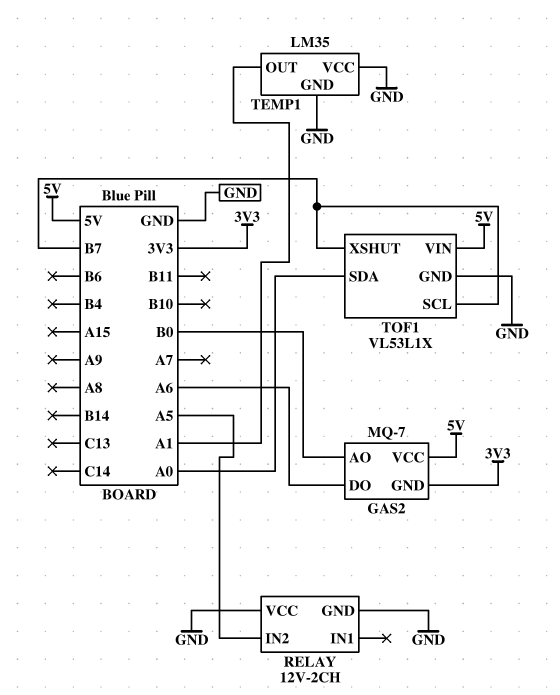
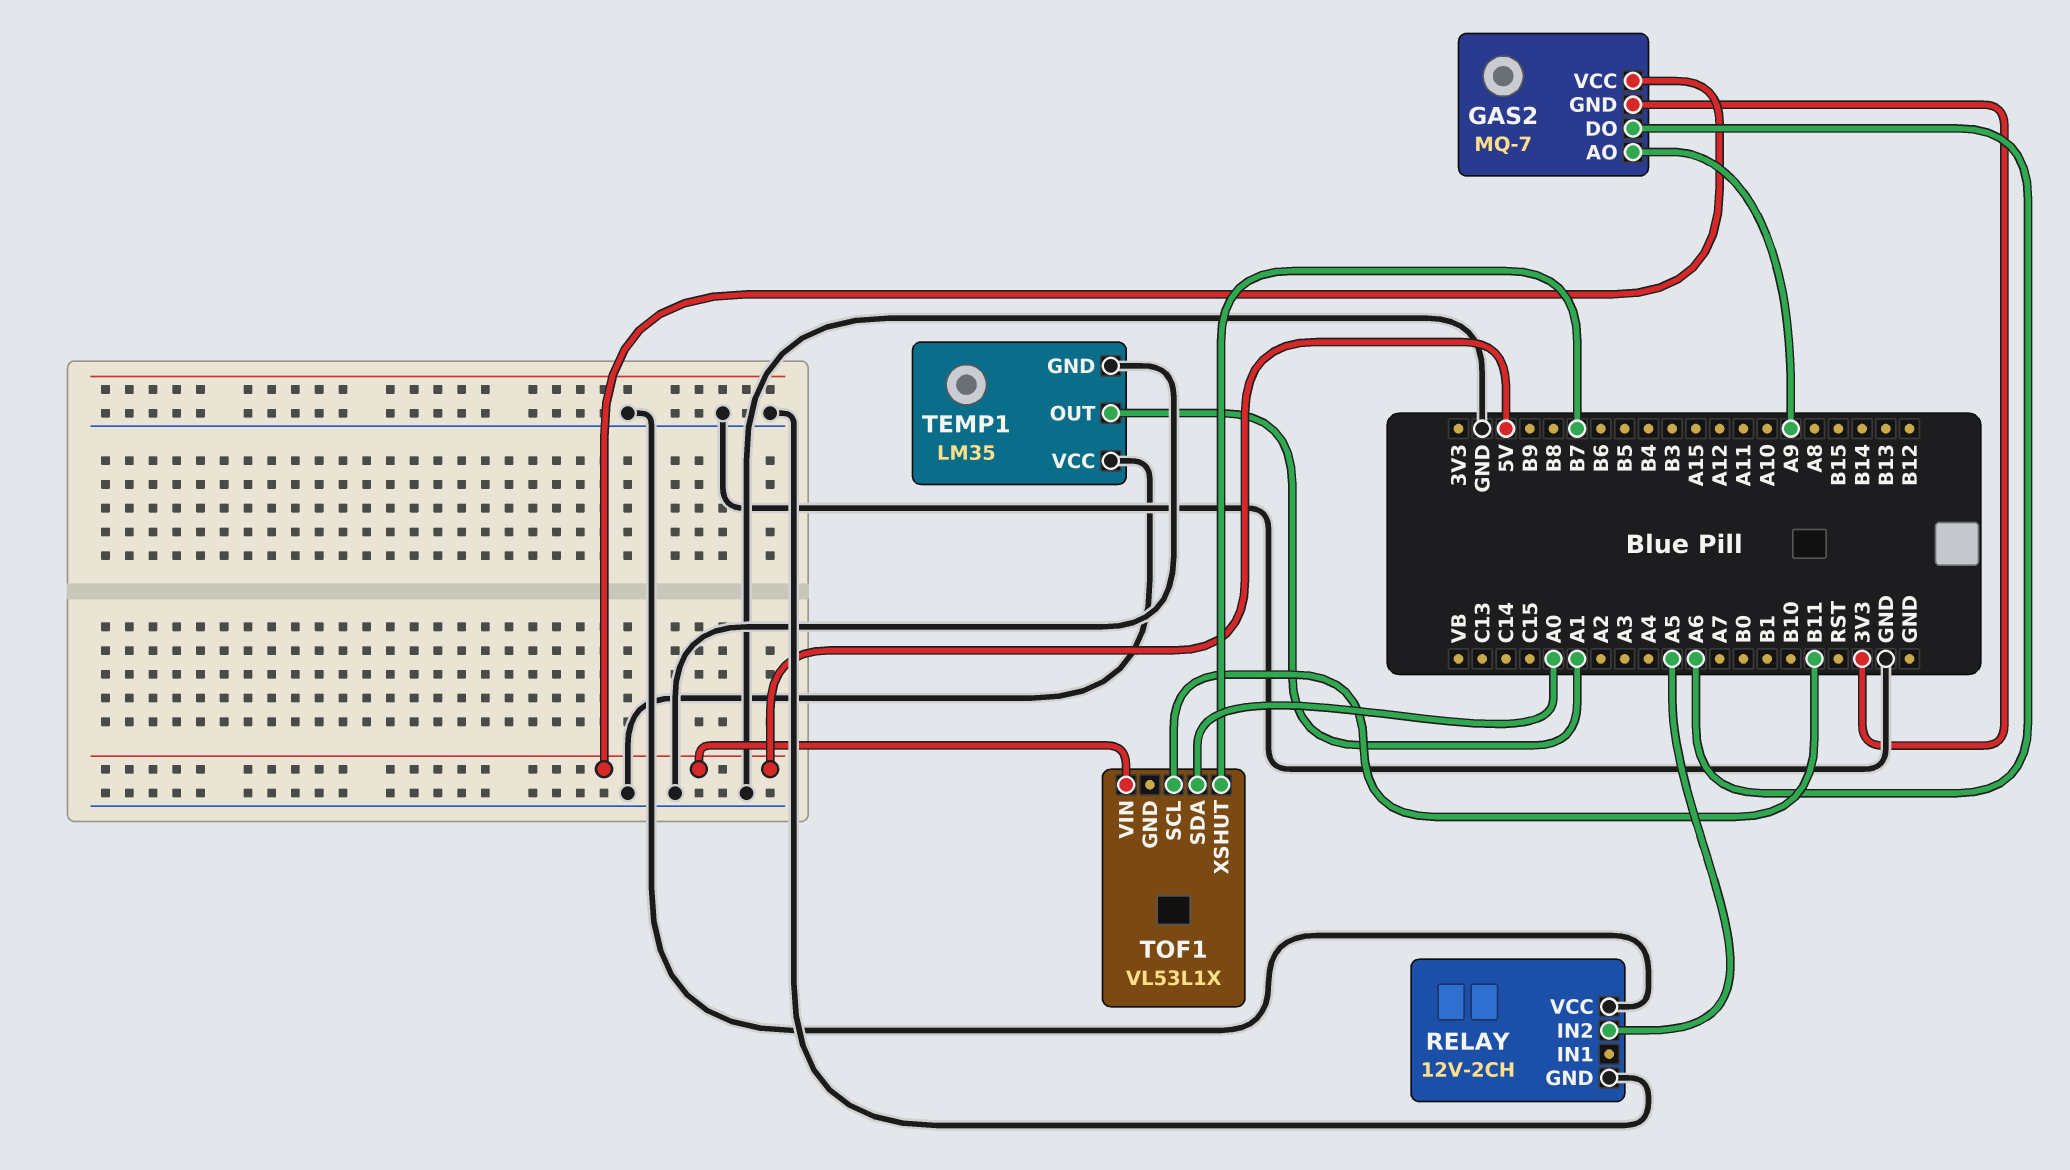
GAS2 pin AO: B0 -> A9
TOF1 pin GND: GND -> none
TOF1 pin SCL: B7 -> B11

